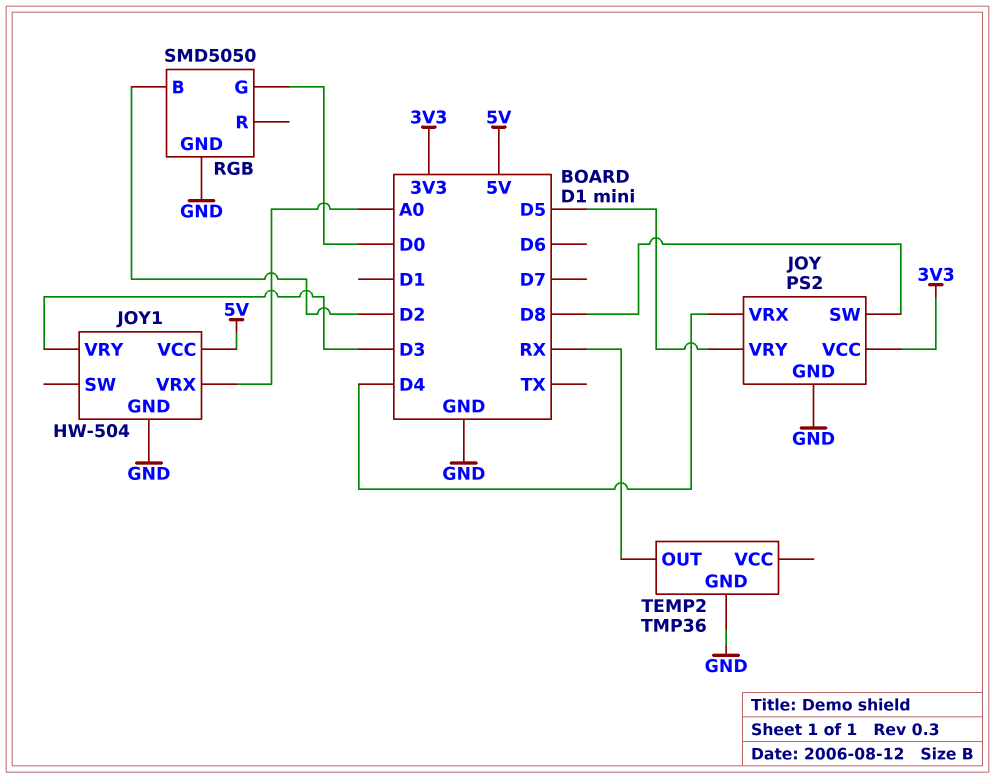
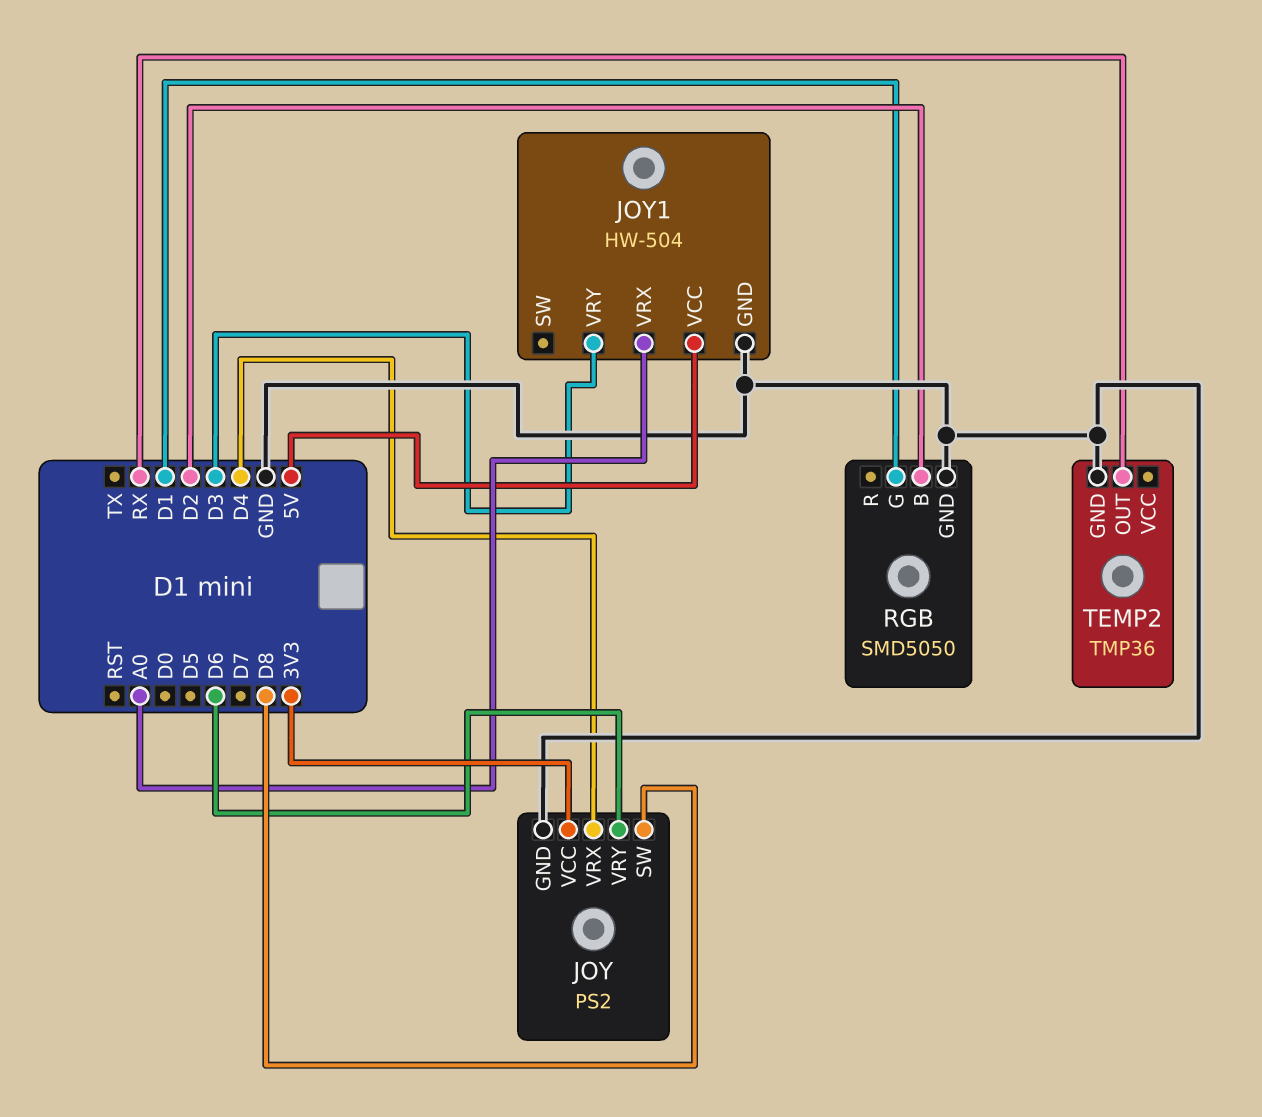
JOY pin VRY: D5 -> D6
RGB pin G: D0 -> D1

